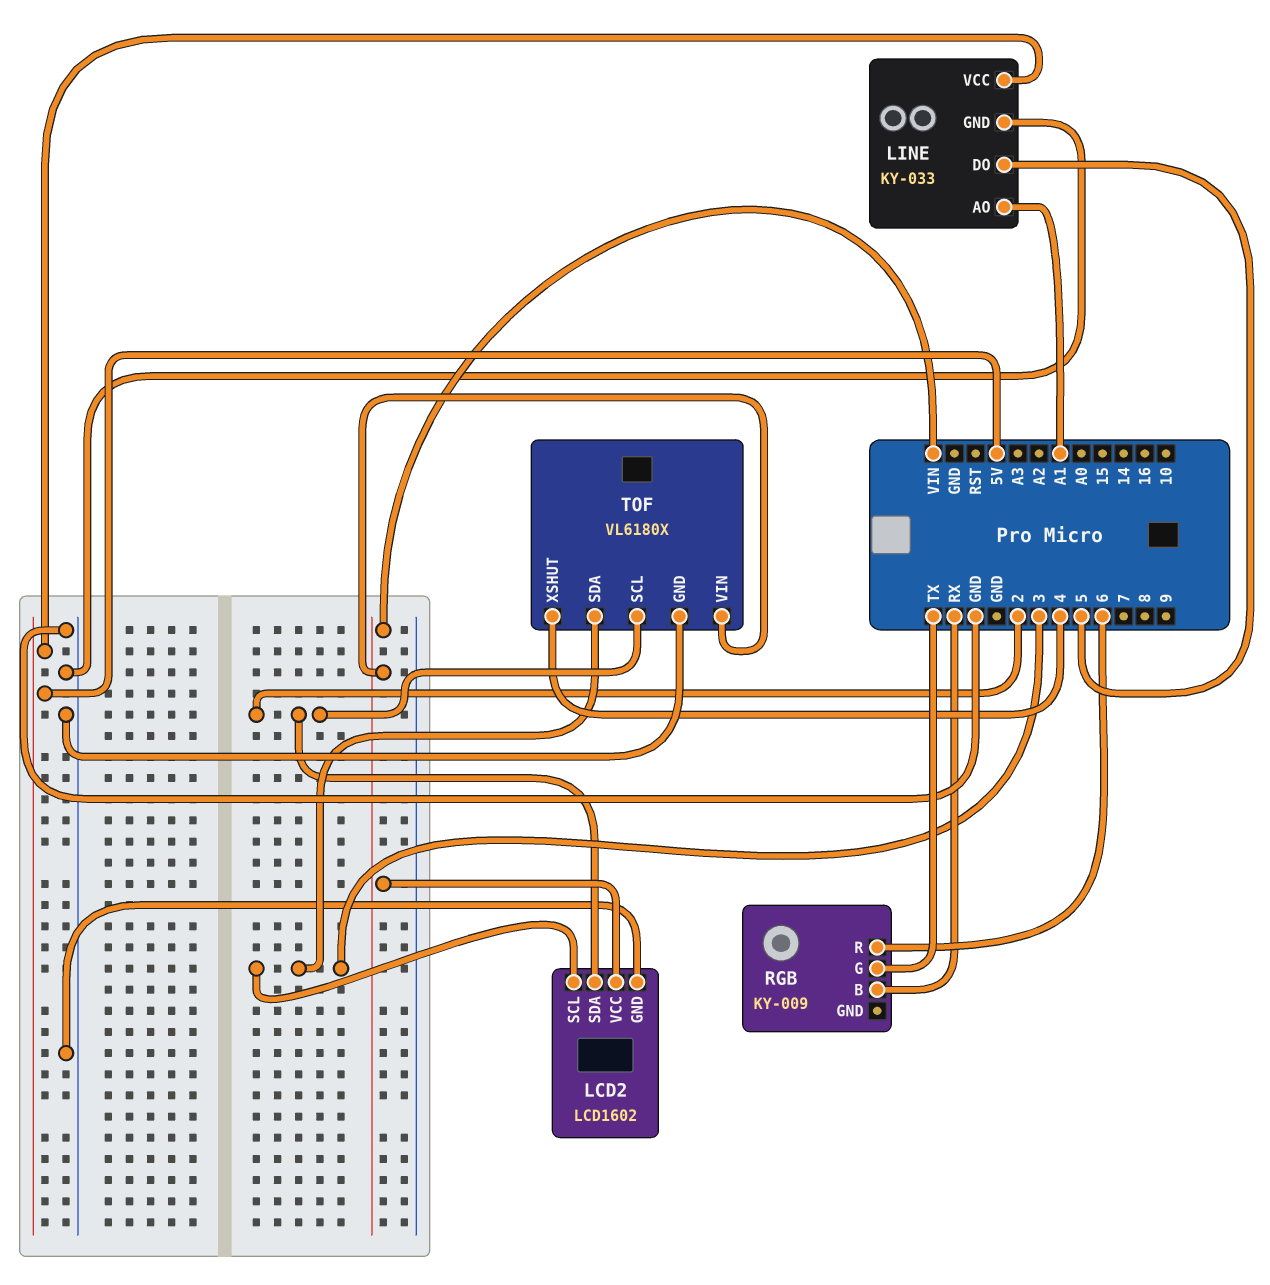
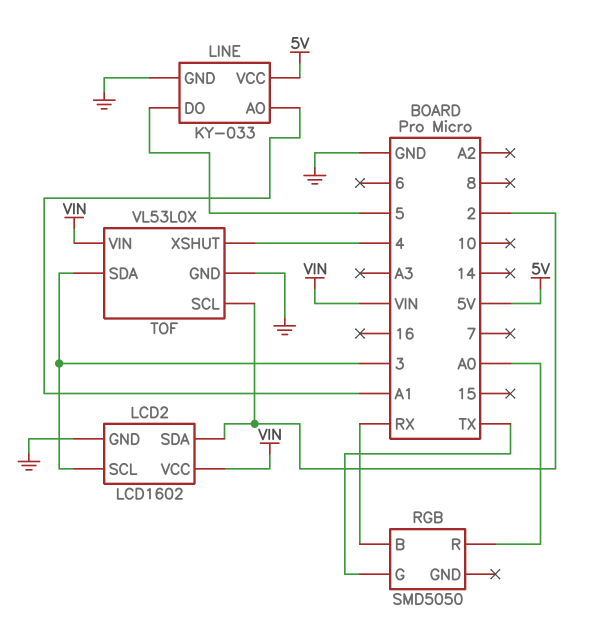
RGB: KY-009 -> SMD5050
RGB pin R: 6 -> A0
TOF: VL6180X -> VL53L0X

